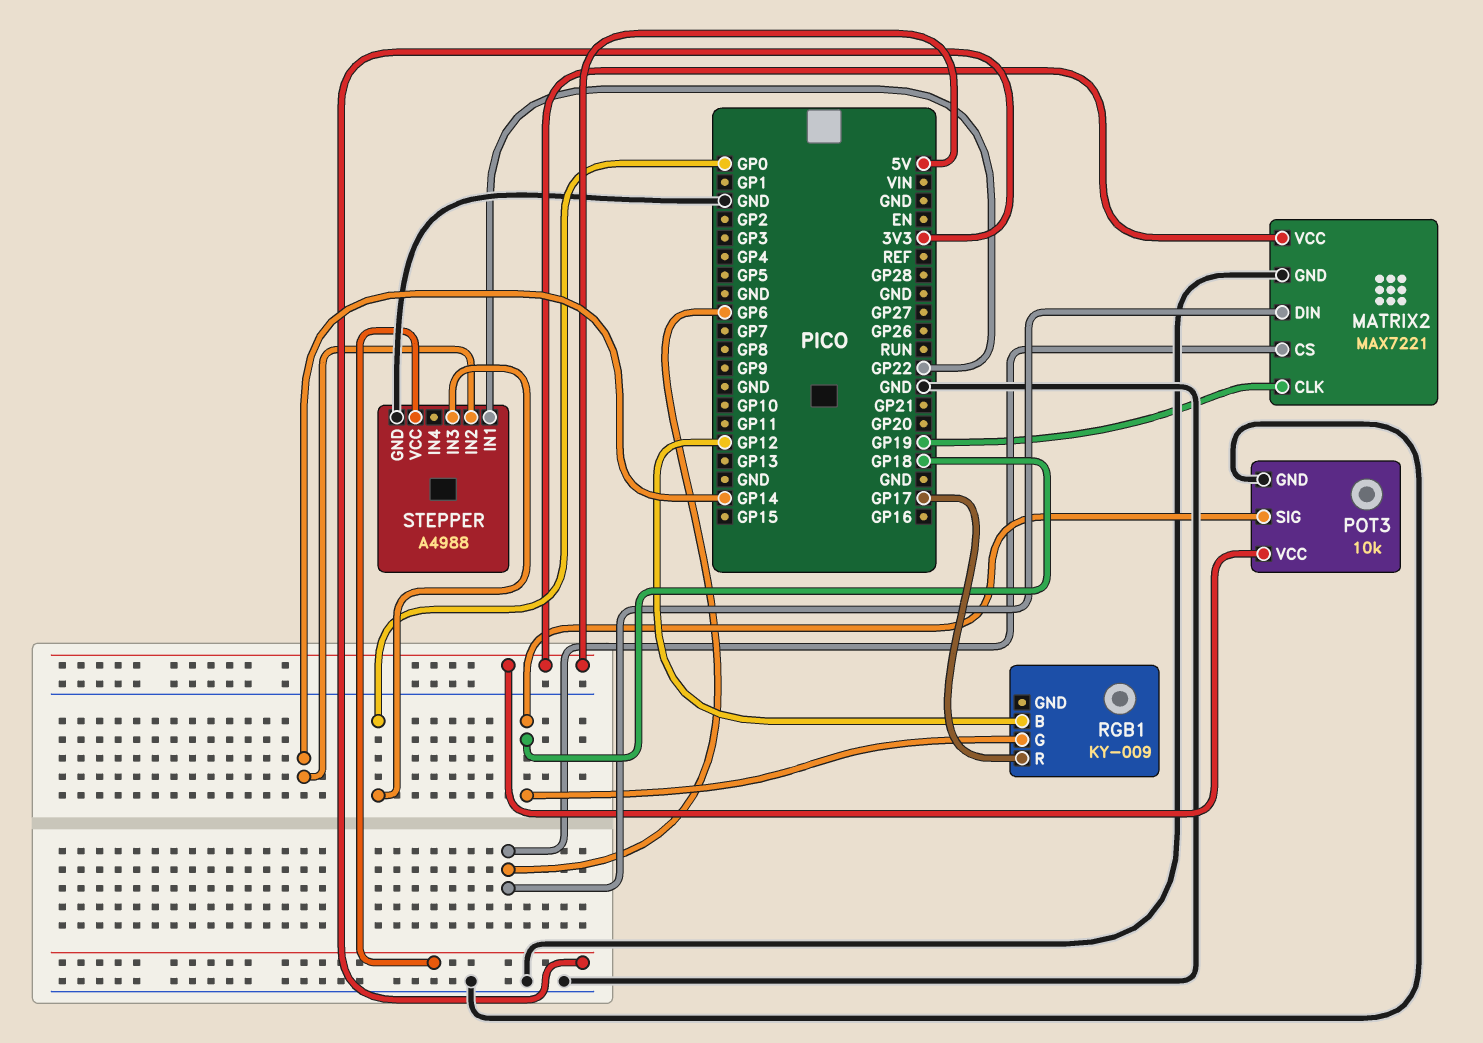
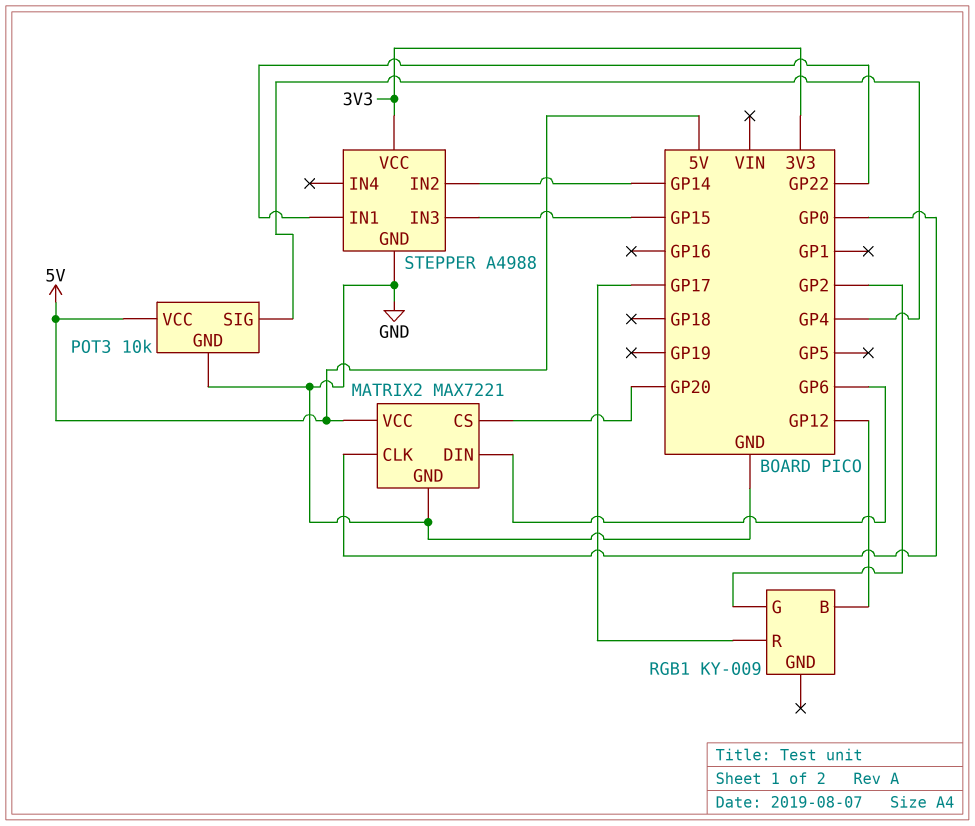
MATRIX2 pin CLK: GP19 -> GP0
MATRIX2 pin CS: GP6 -> GP20
POT3 pin SIG: GP18 -> GP4
RGB1 pin G: GP18 -> GP2
STEPPER pin IN3: GP0 -> GP15

